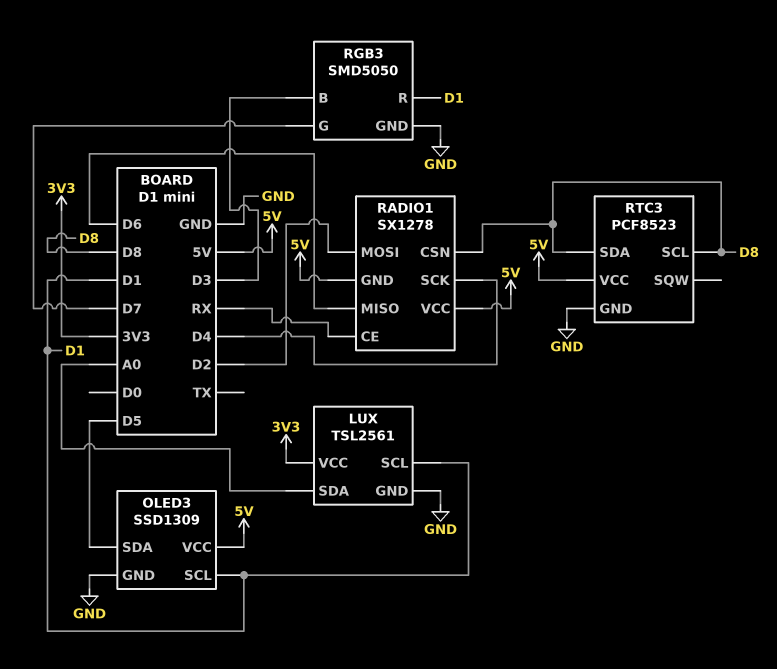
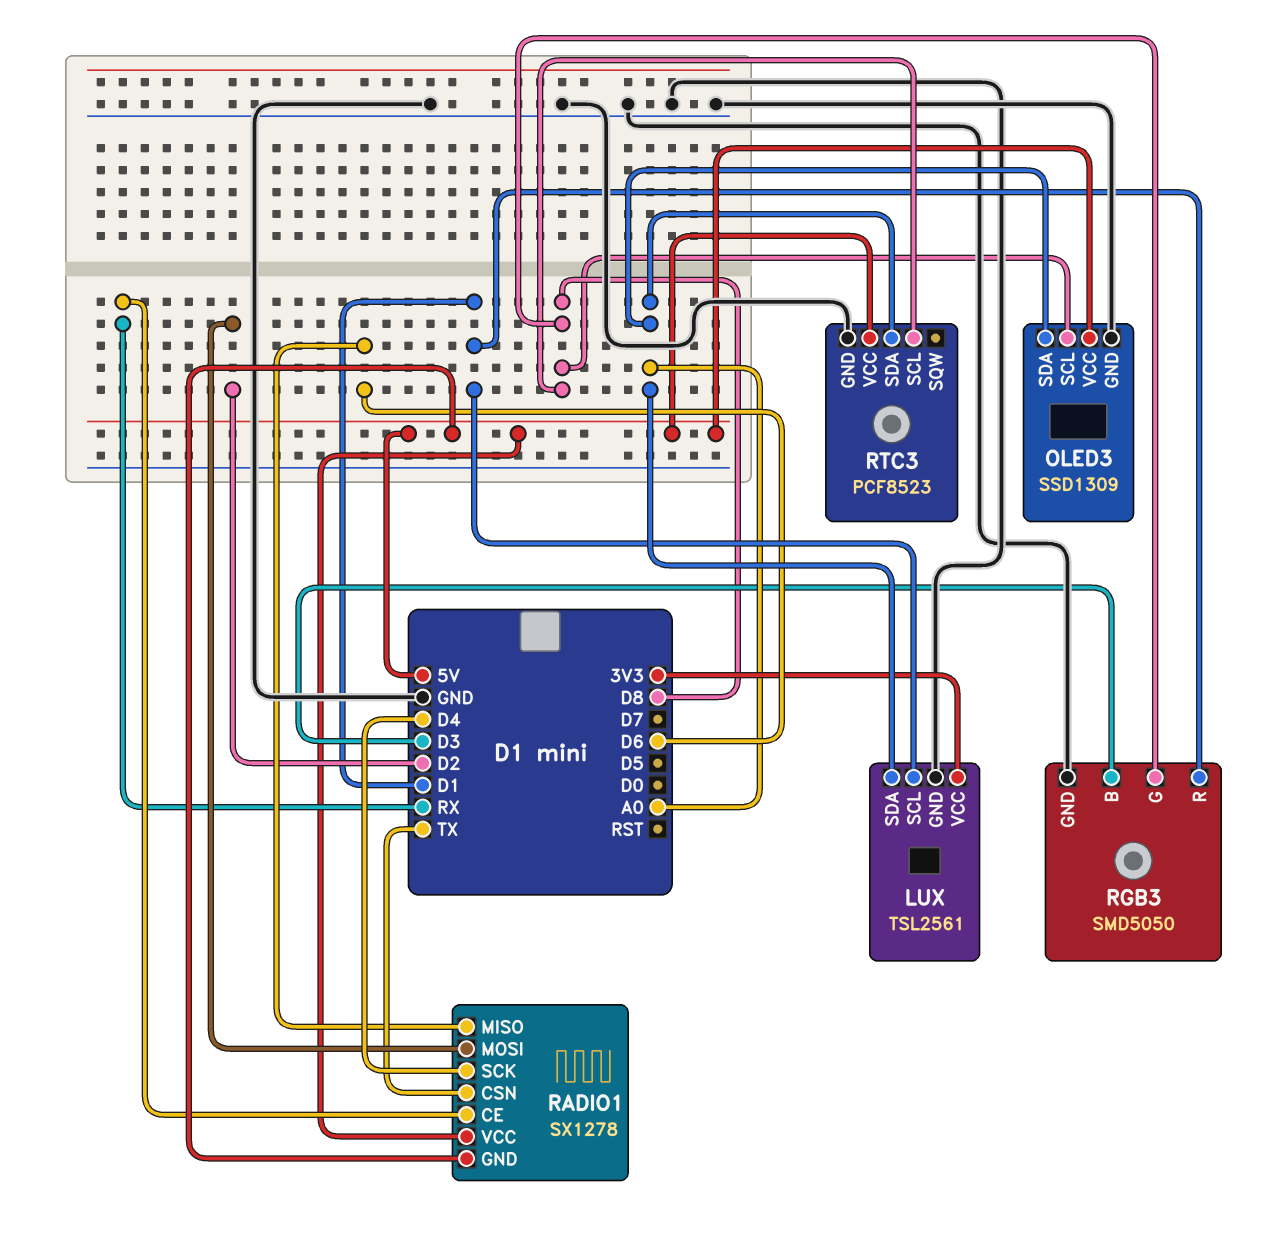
OLED3 pin SCL: D1 -> D8
OLED3 pin SDA: D5 -> A0
RADIO1 pin CSN: D8 -> TX
RGB3 pin G: D7 -> D8
RTC3 pin SDA: D8 -> A0

